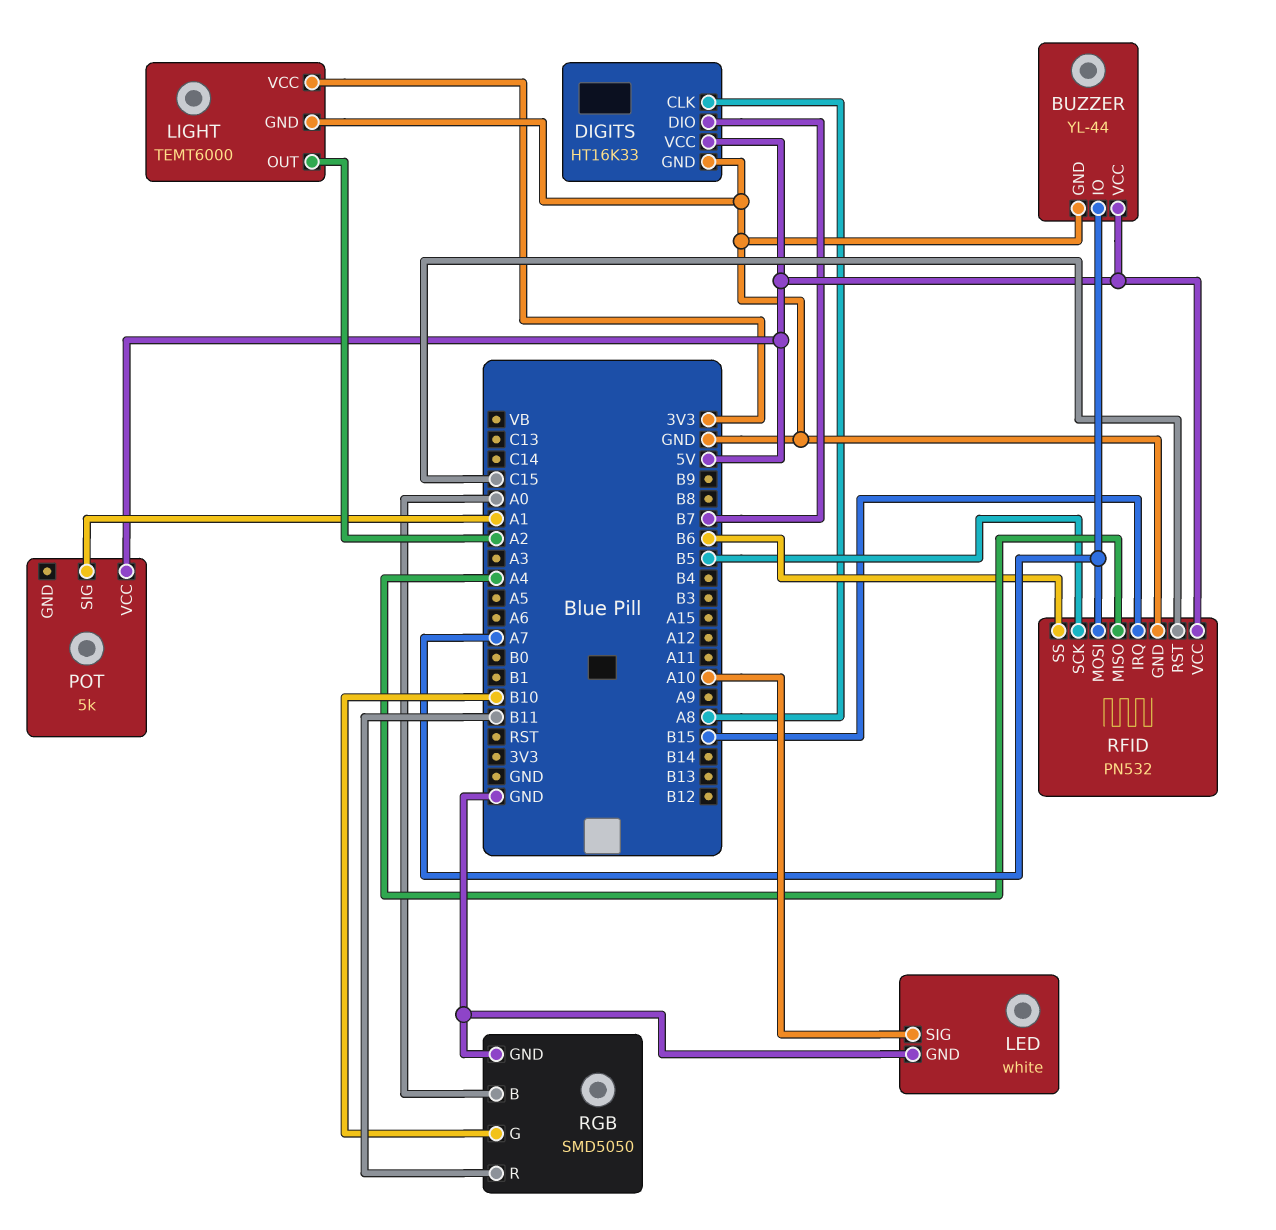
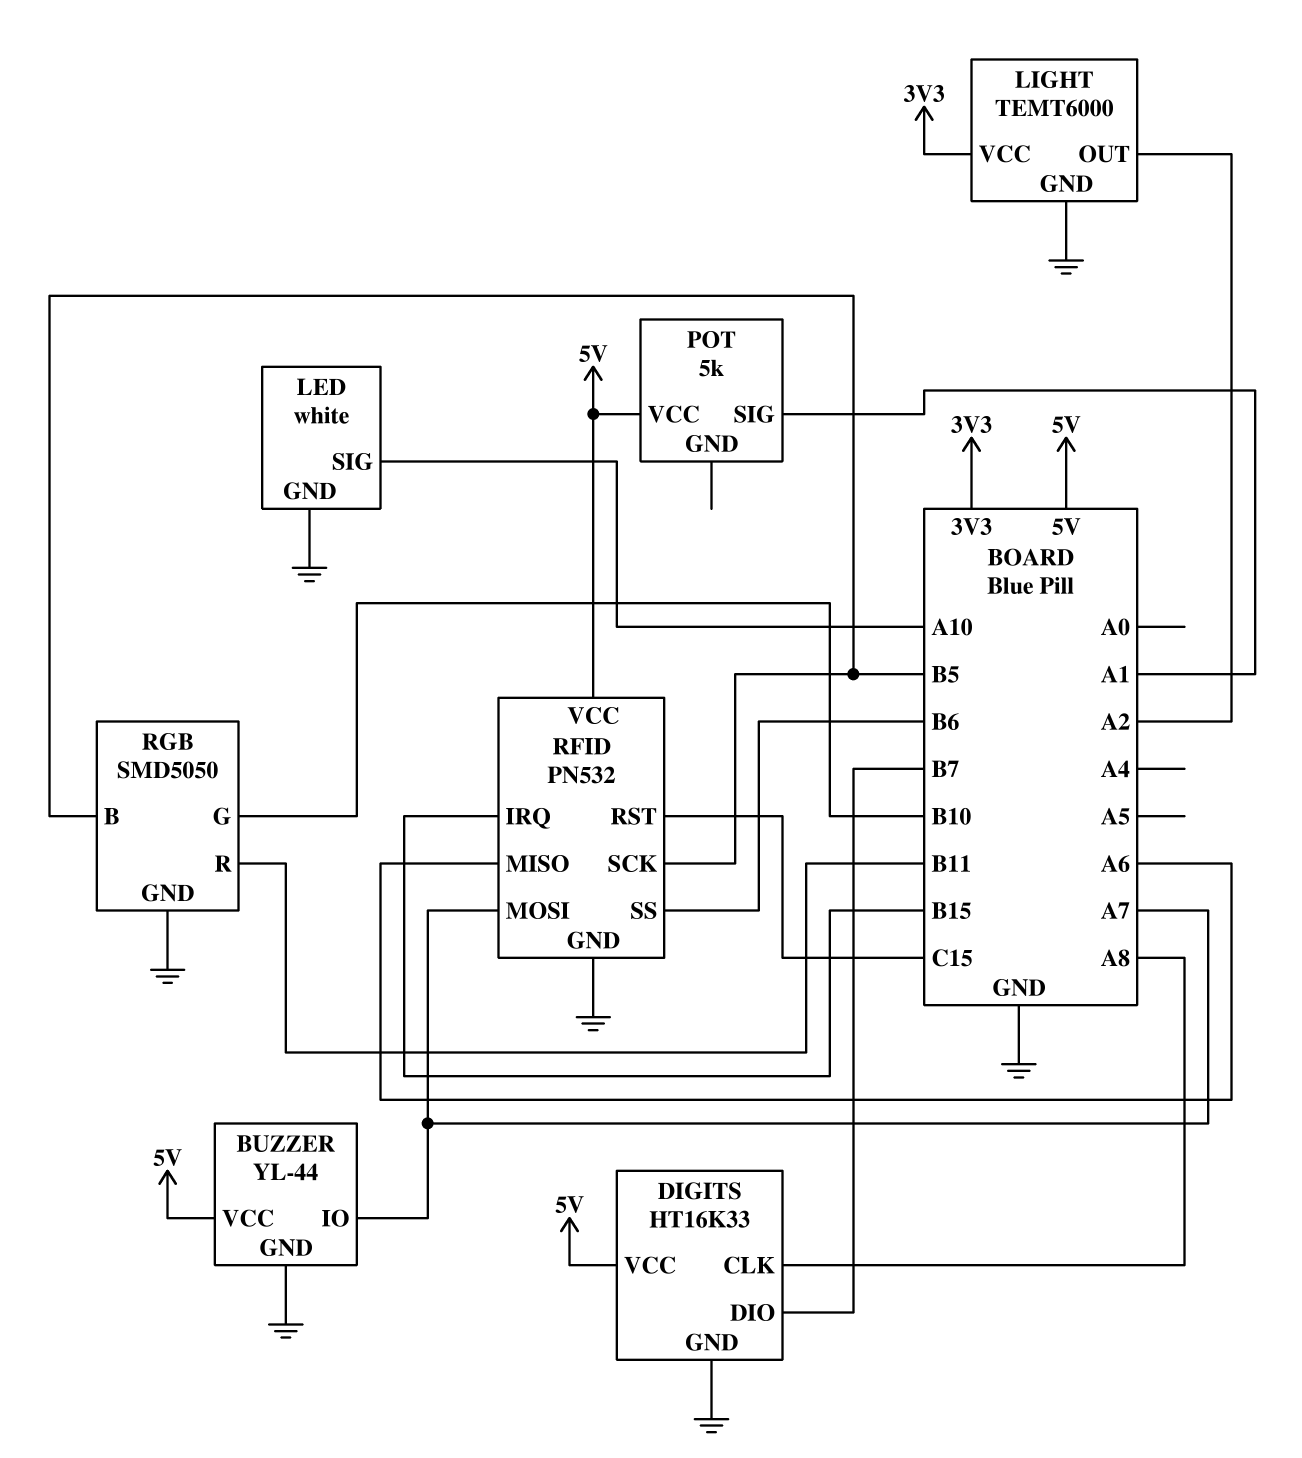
RFID pin MISO: A4 -> A6
RGB pin B: A0 -> B5

